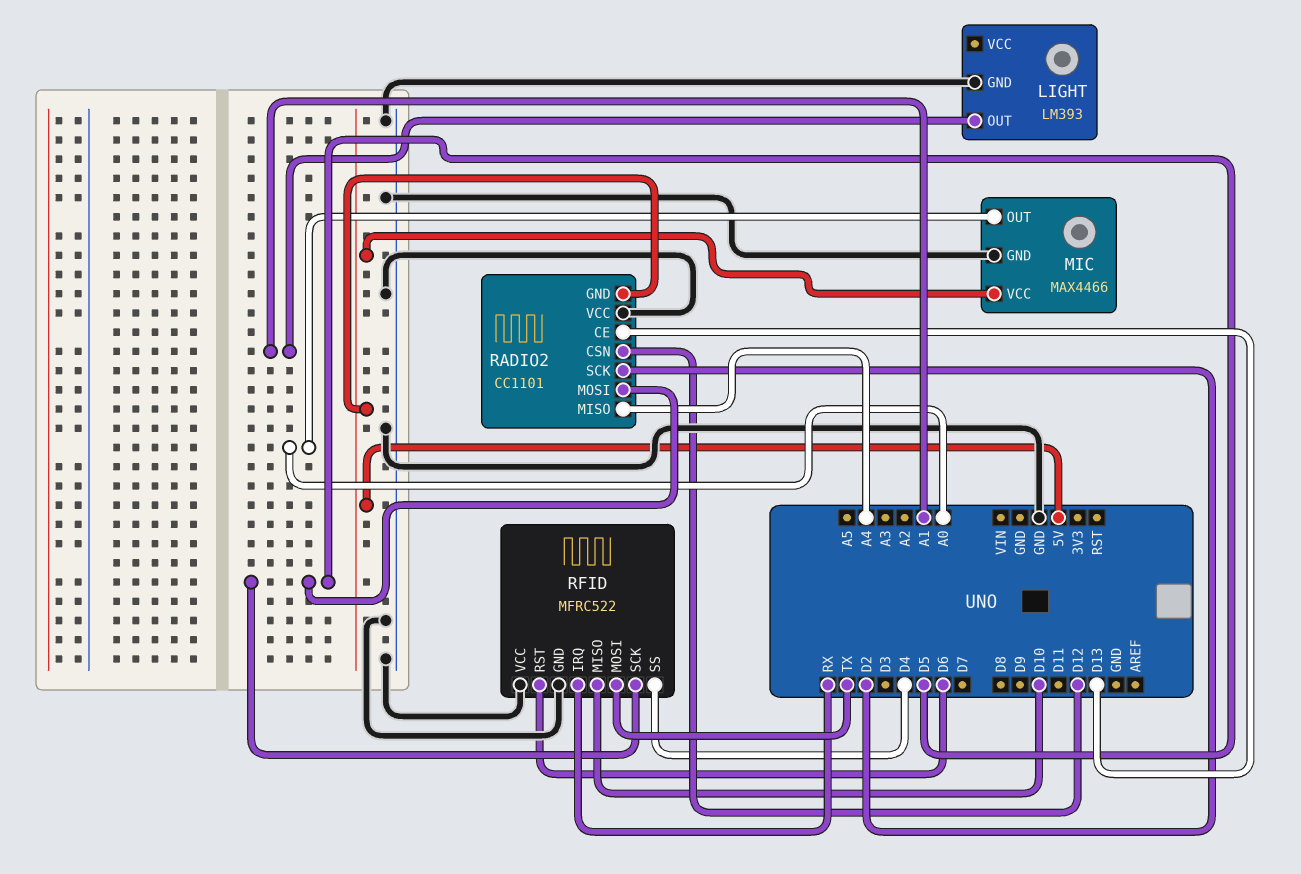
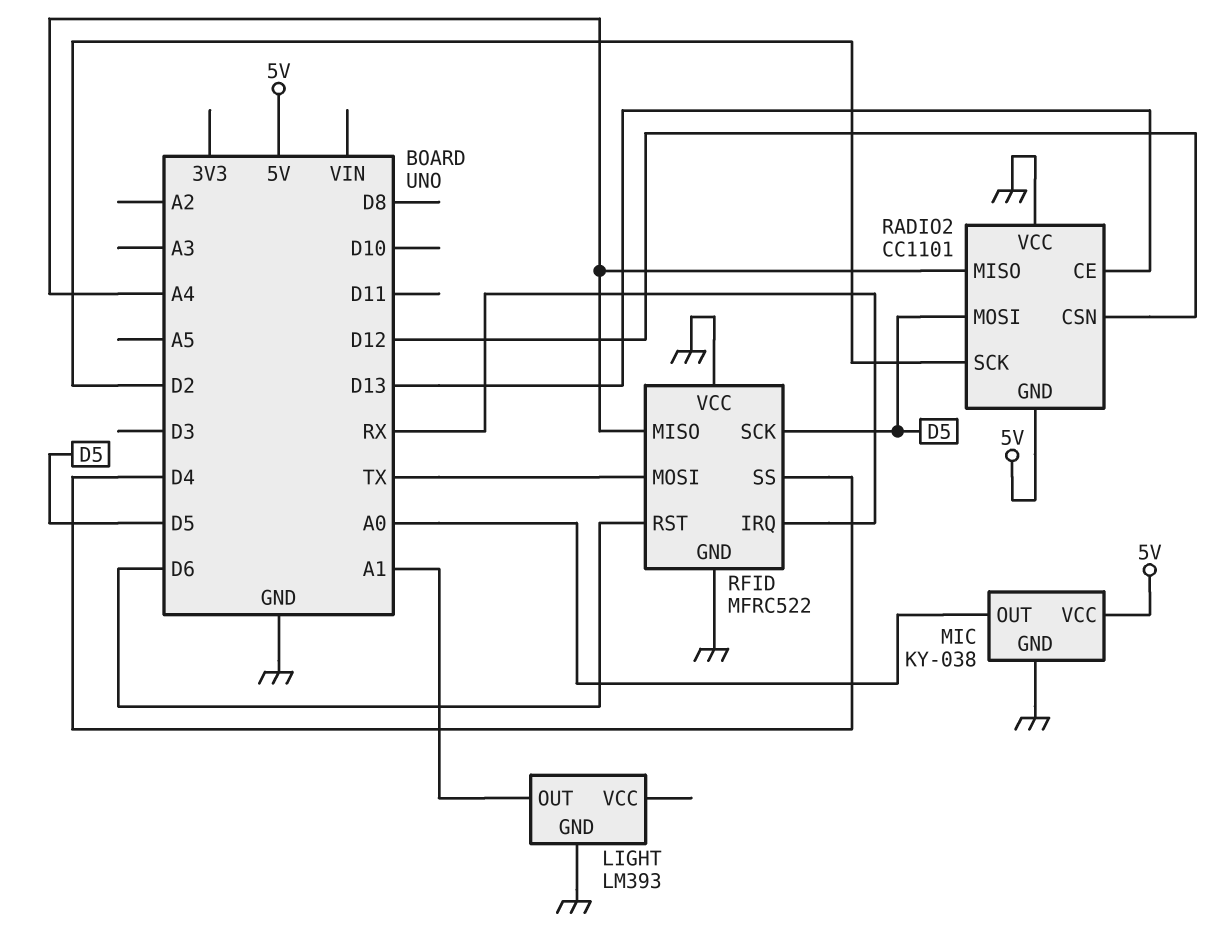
MIC: MAX4466 -> KY-038
RFID pin MISO: D10 -> A4

